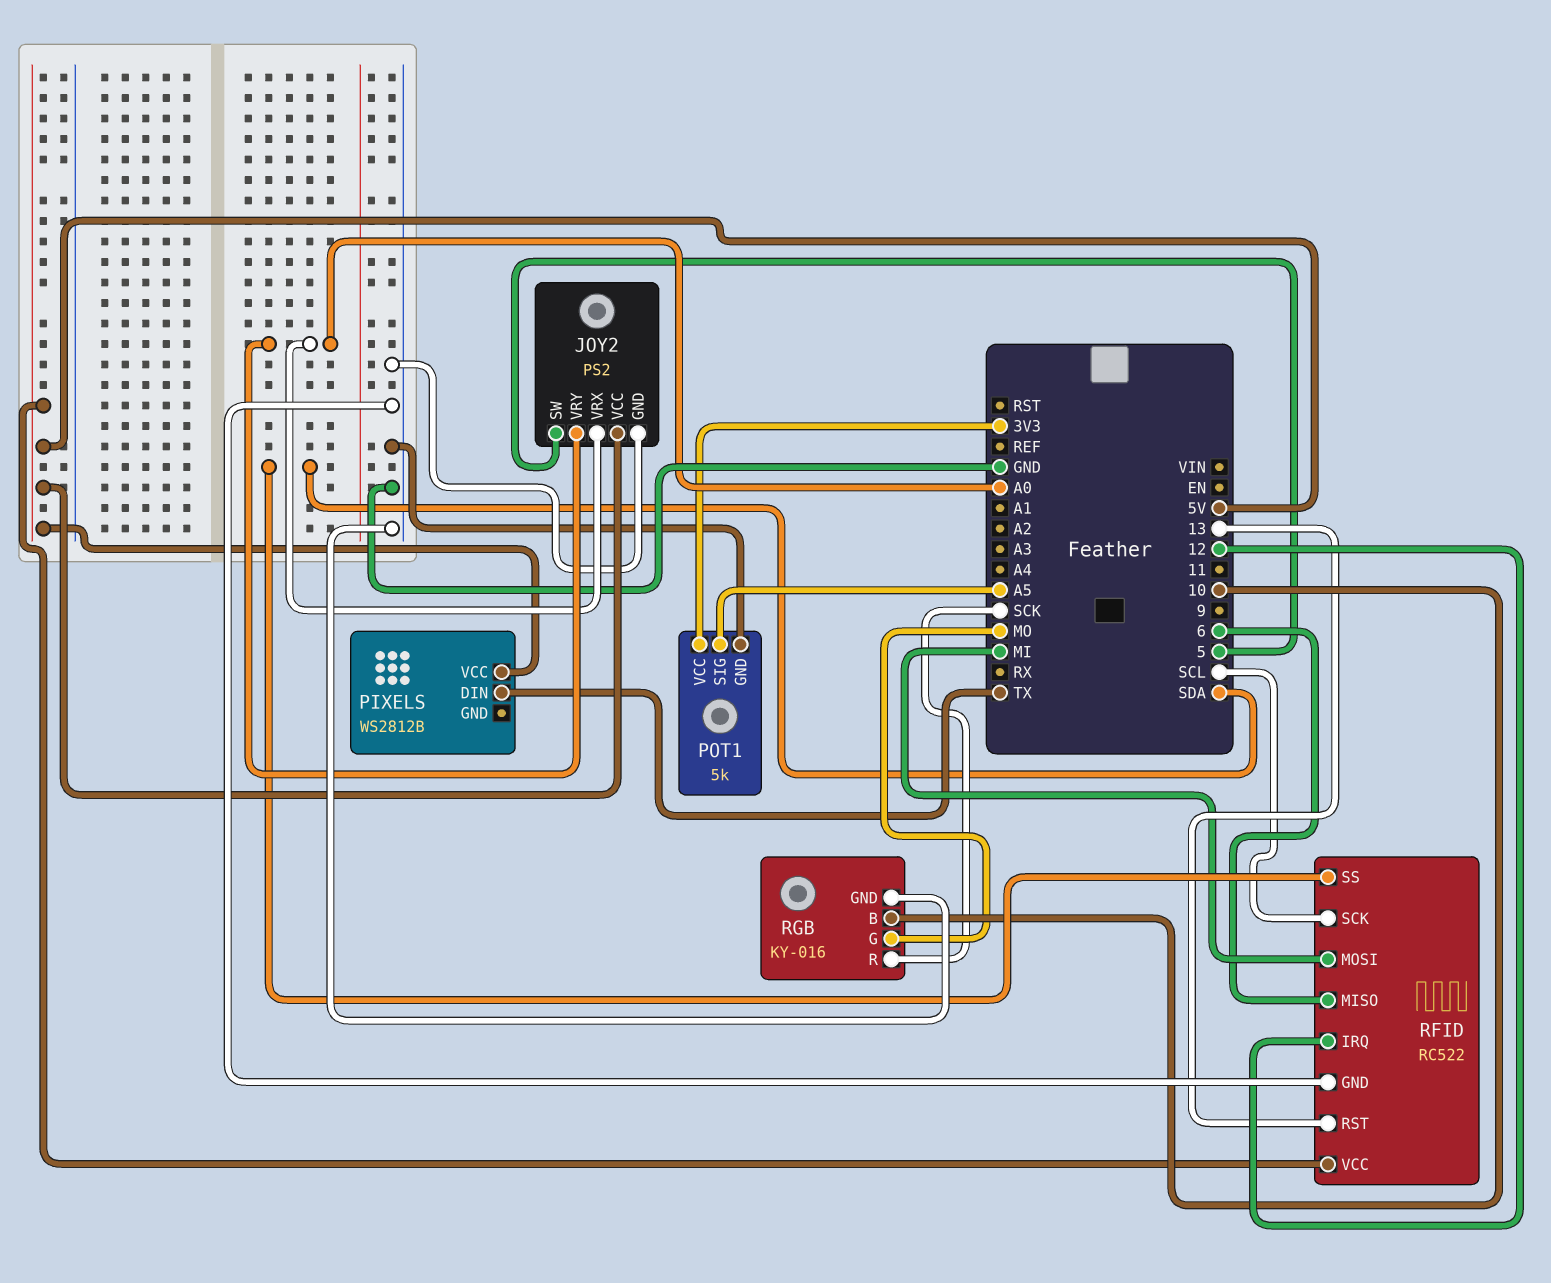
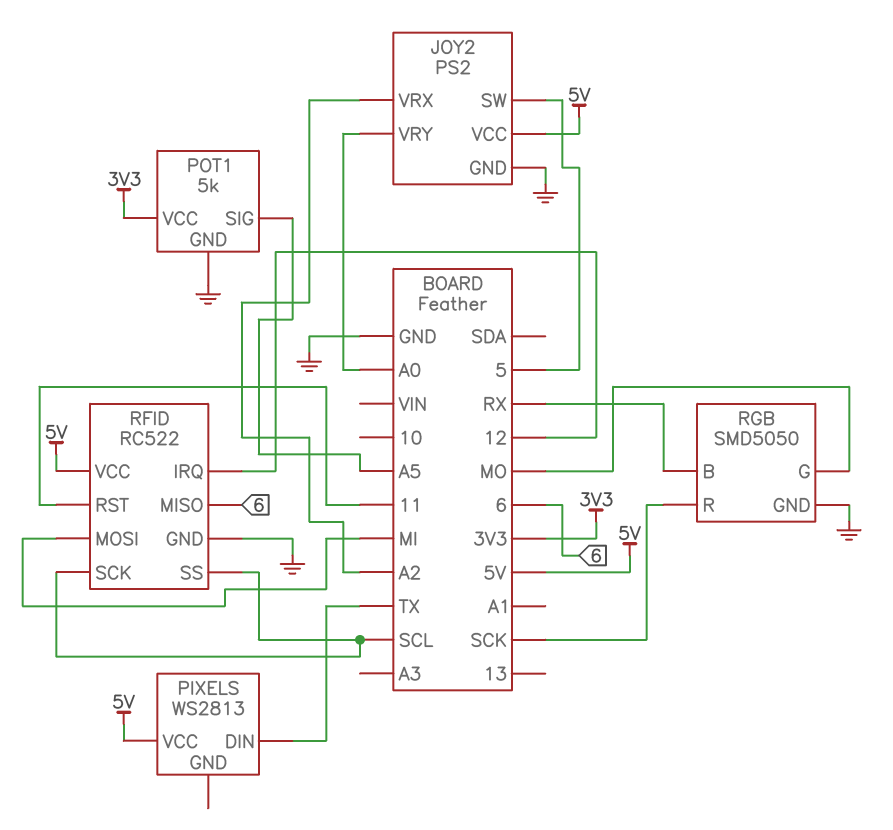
JOY2 pin VRX: A0 -> A2
PIXELS: WS2812B -> WS2813
RFID pin RST: 13 -> 11
RFID pin SS: SDA -> SCL
RGB: KY-016 -> SMD5050
RGB pin B: 10 -> RX

